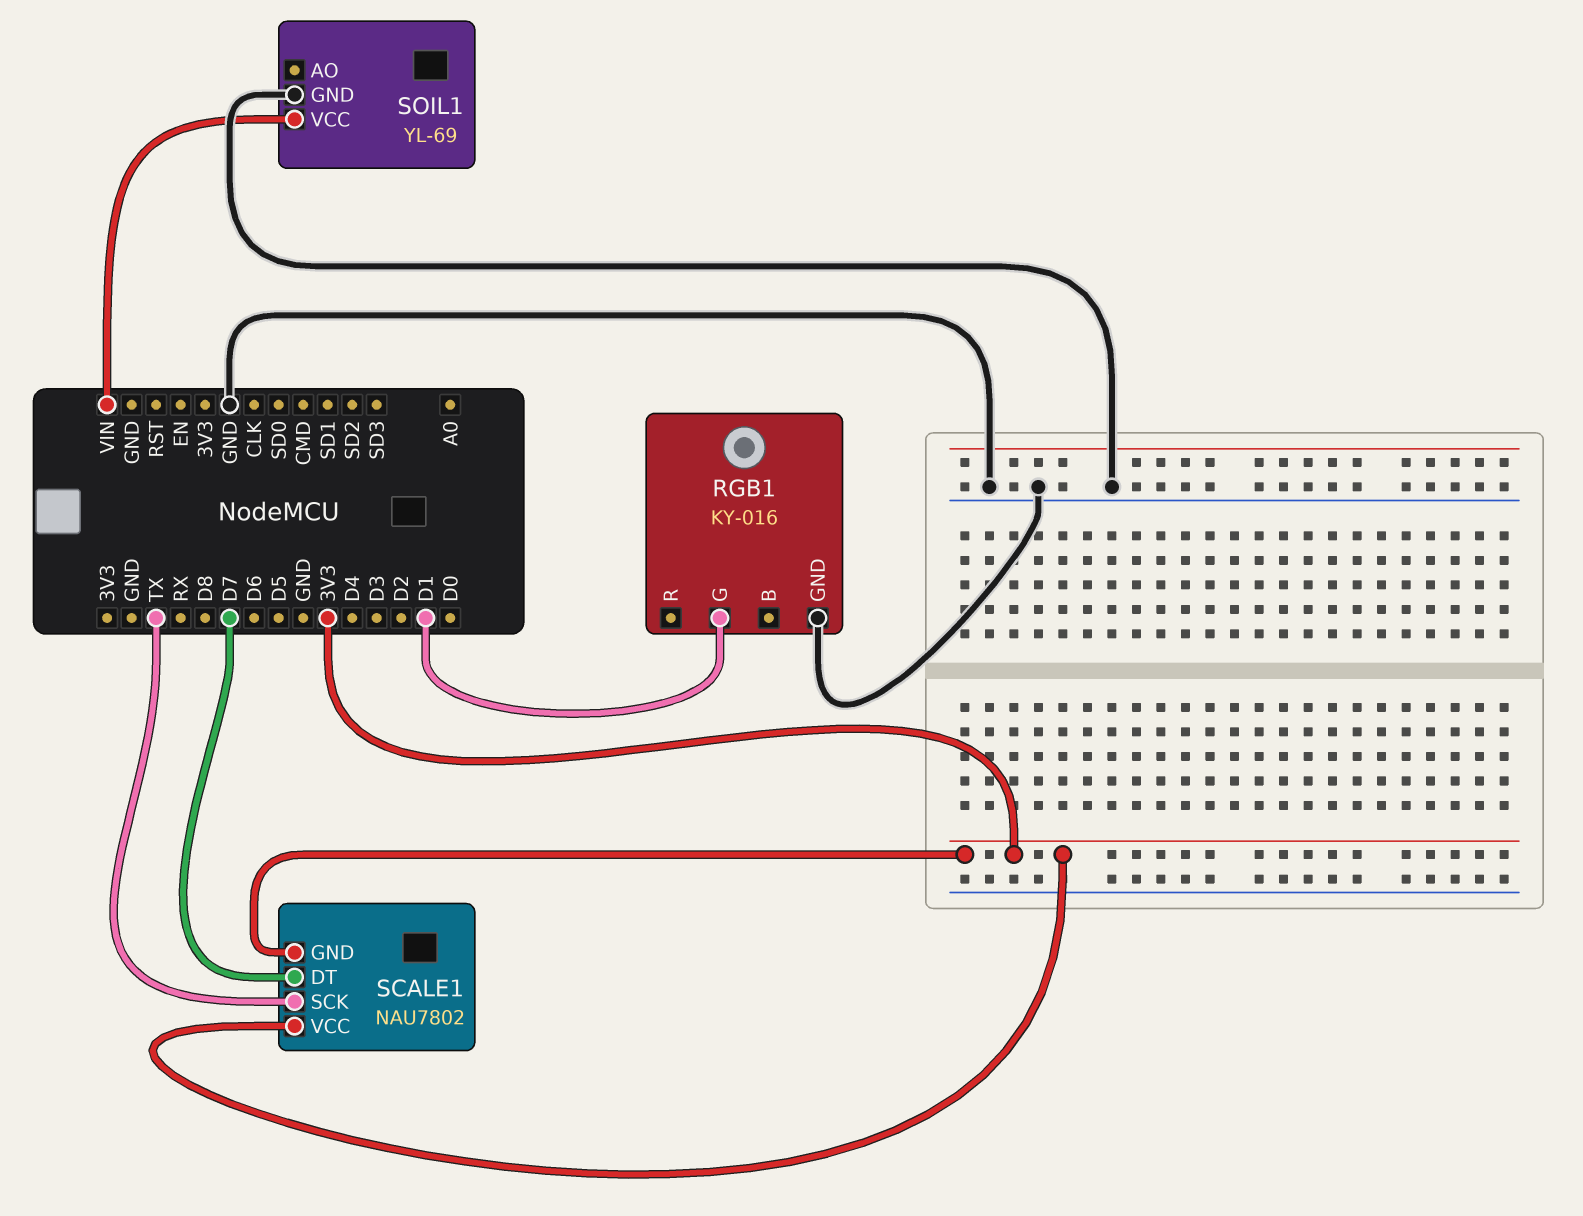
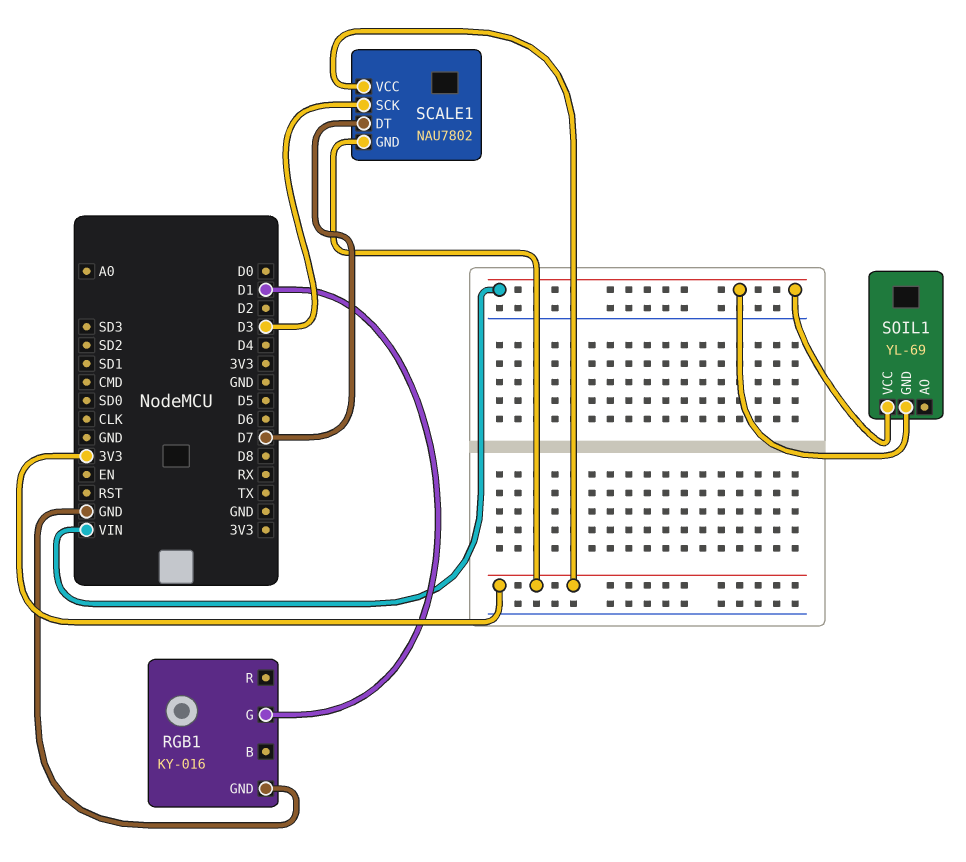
SCALE1 pin SCK: TX -> D3
SOIL1 pin GND: GND -> VIN

